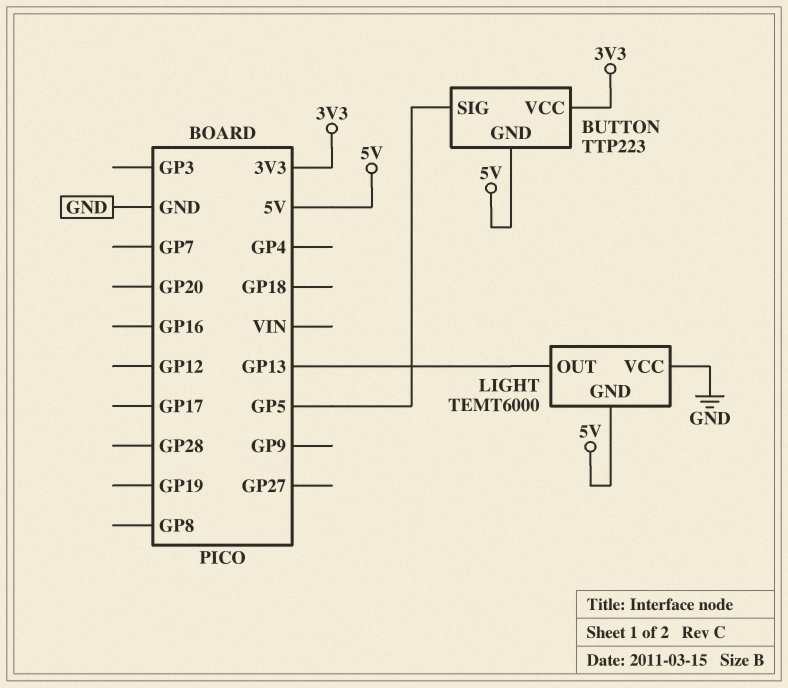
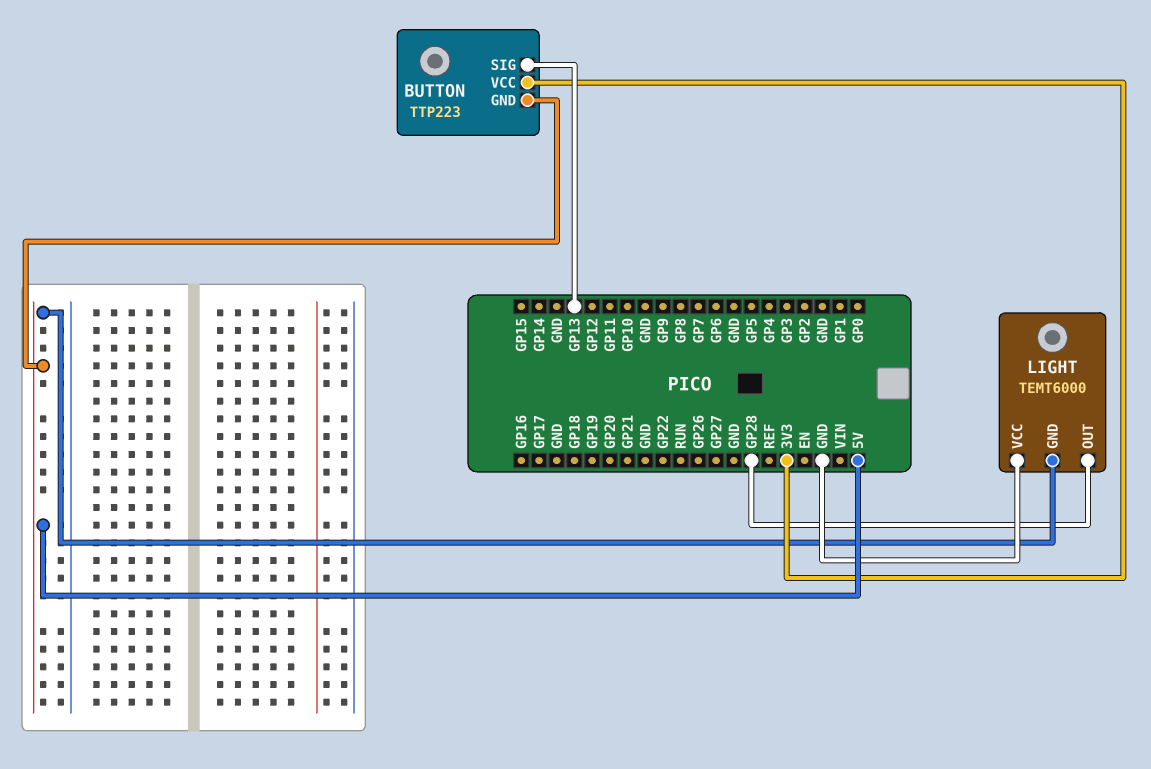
BUTTON pin SIG: GP5 -> GP13
LIGHT pin OUT: GP13 -> GP28

